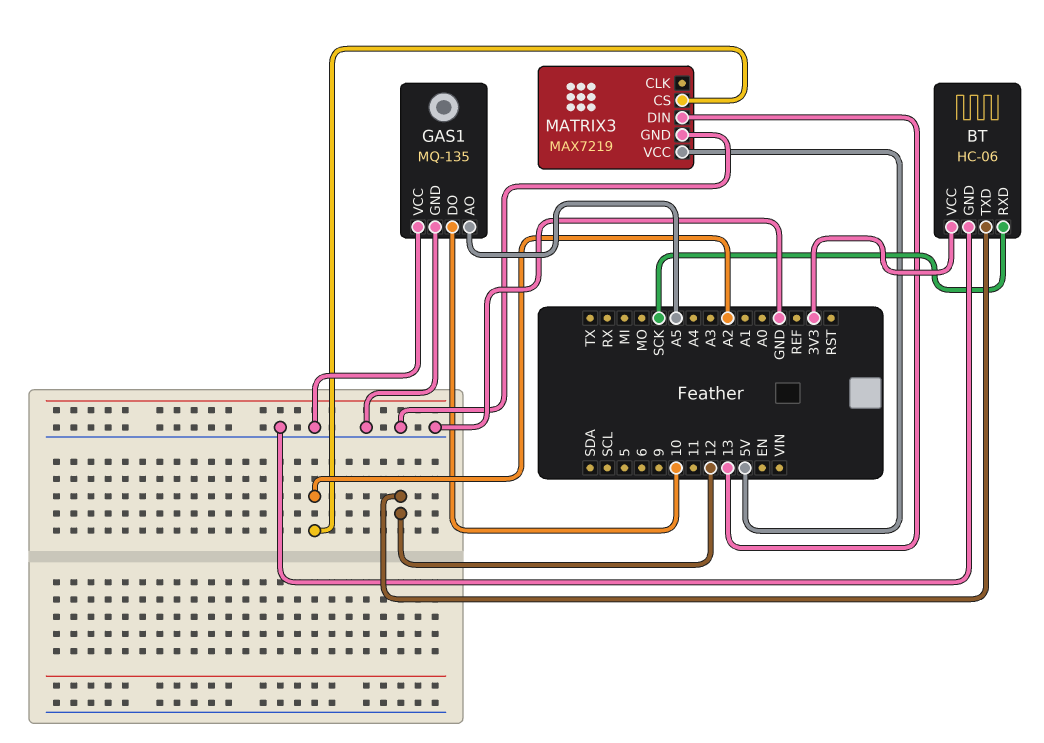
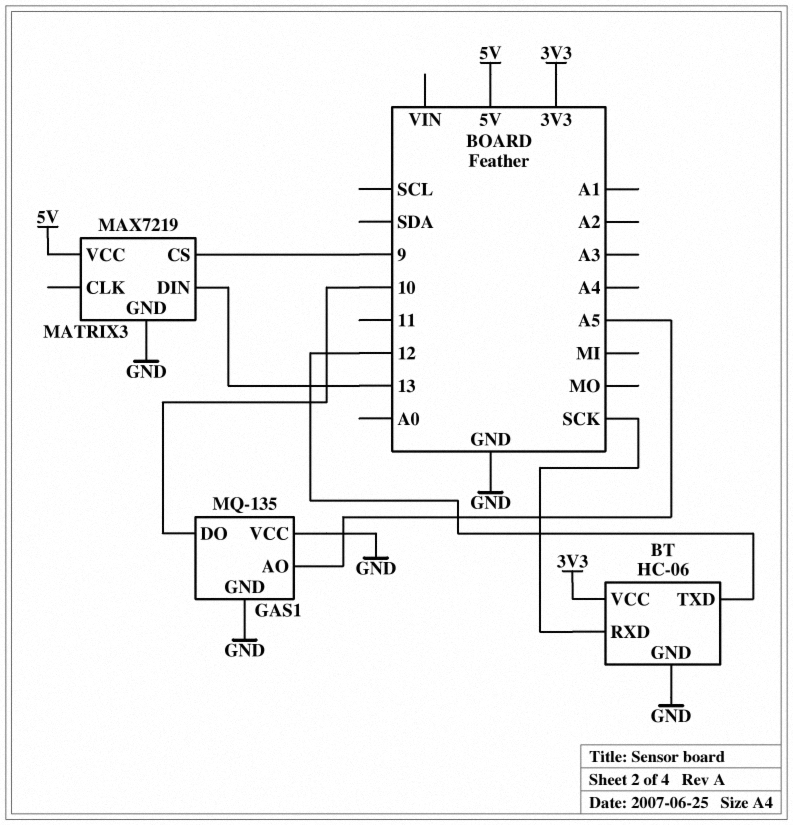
MATRIX3 pin CS: A2 -> 9

